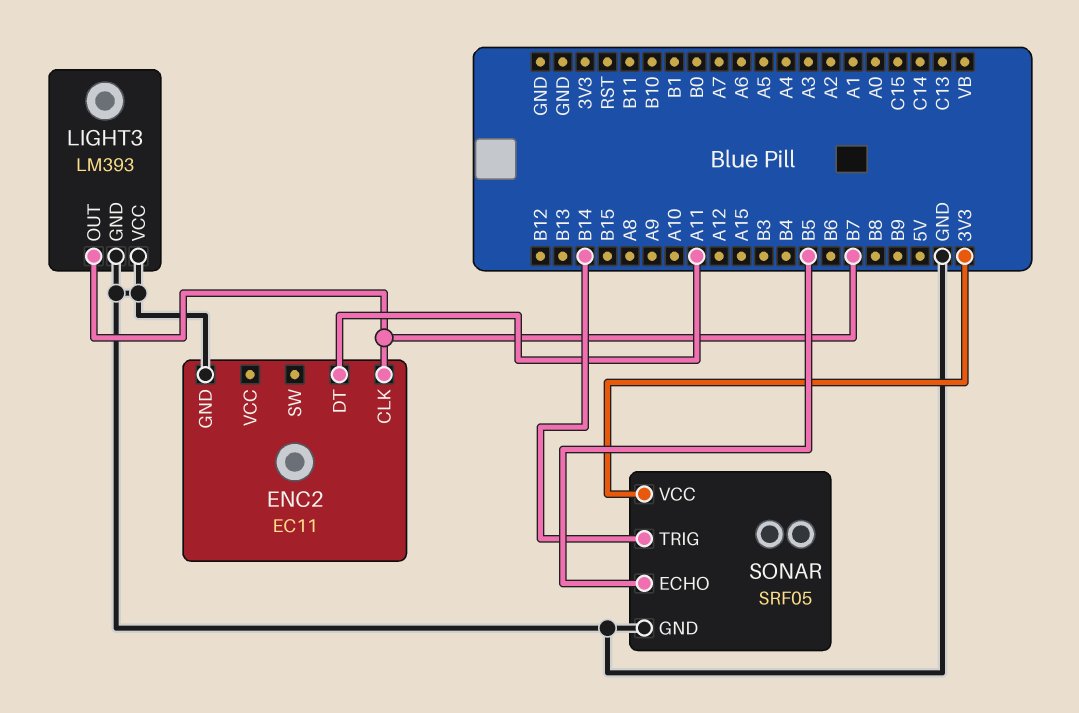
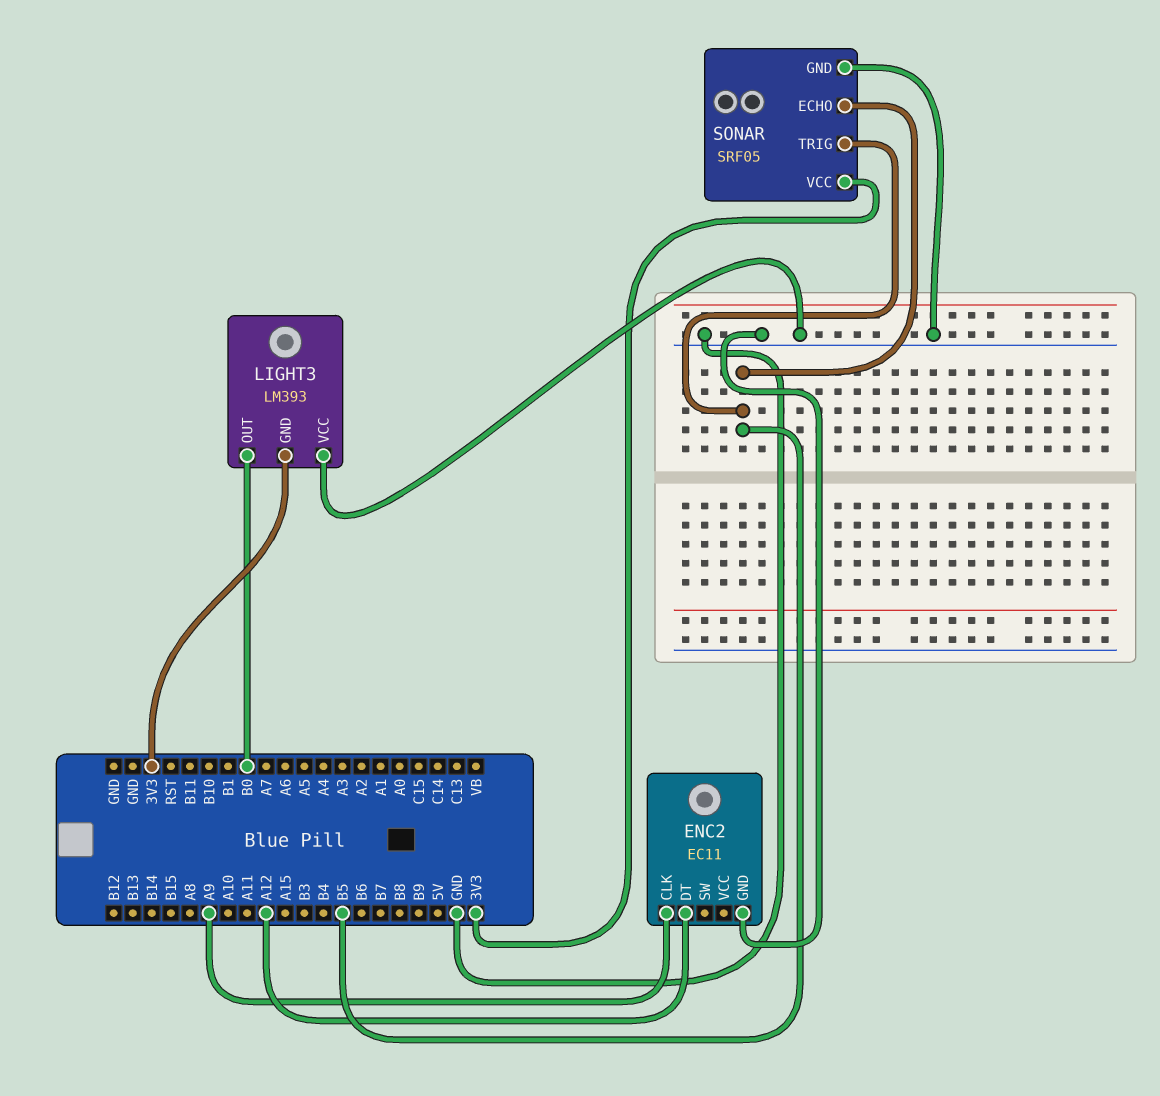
ENC2 pin CLK: B7 -> A9
ENC2 pin DT: A11 -> A12
LIGHT3 pin GND: GND -> 3V3
LIGHT3 pin OUT: B7 -> B0
SONAR pin TRIG: B14 -> B5

